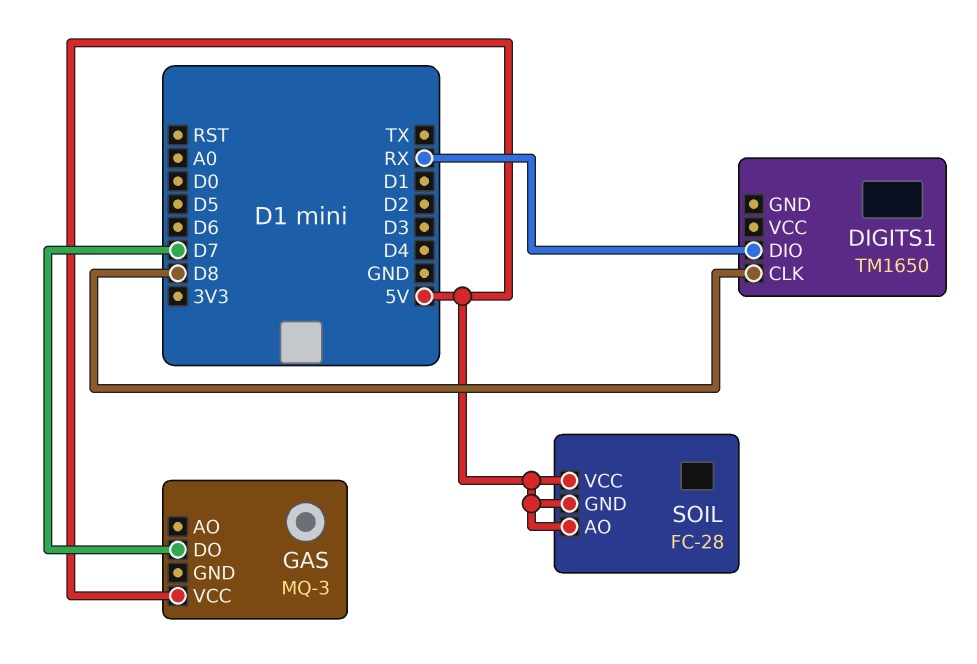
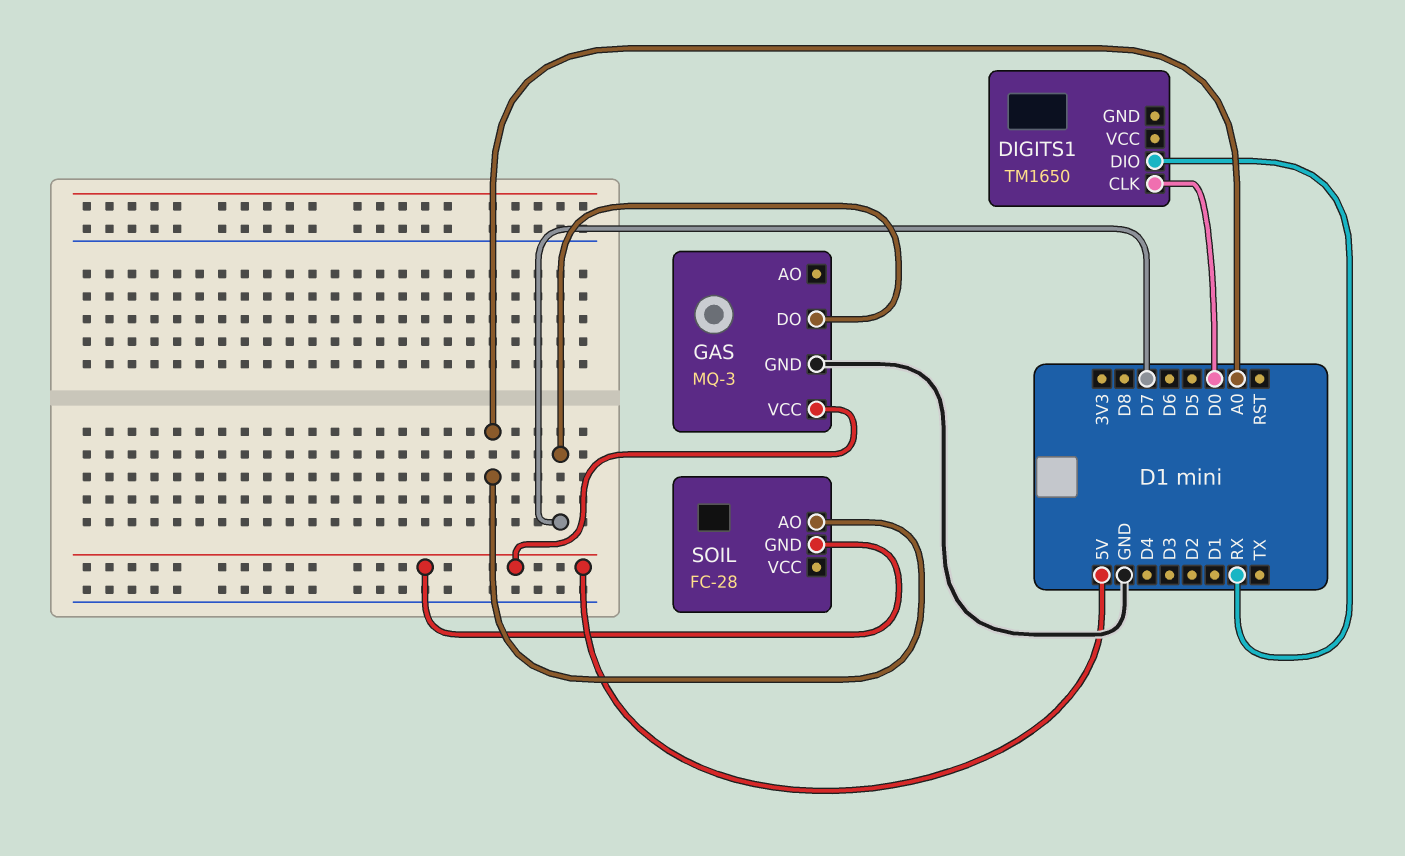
DIGITS1 pin CLK: D8 -> D0
GAS pin GND: none -> GND
SOIL pin AO: 5V -> A0
SOIL pin VCC: 5V -> none

